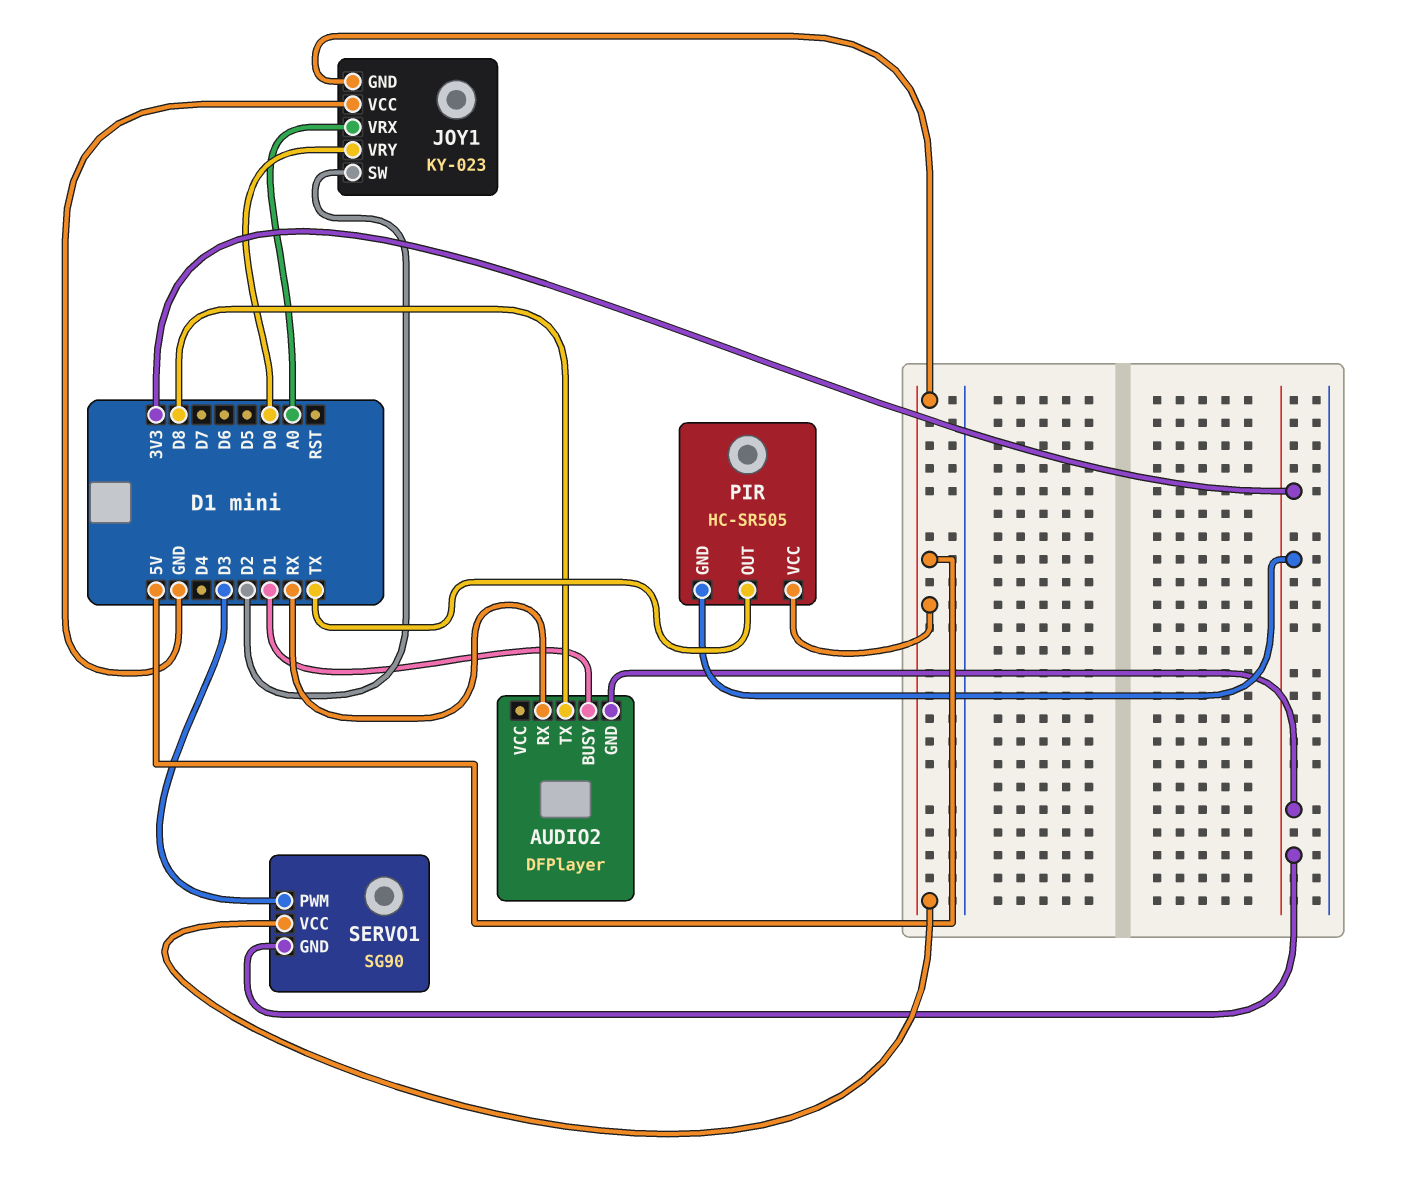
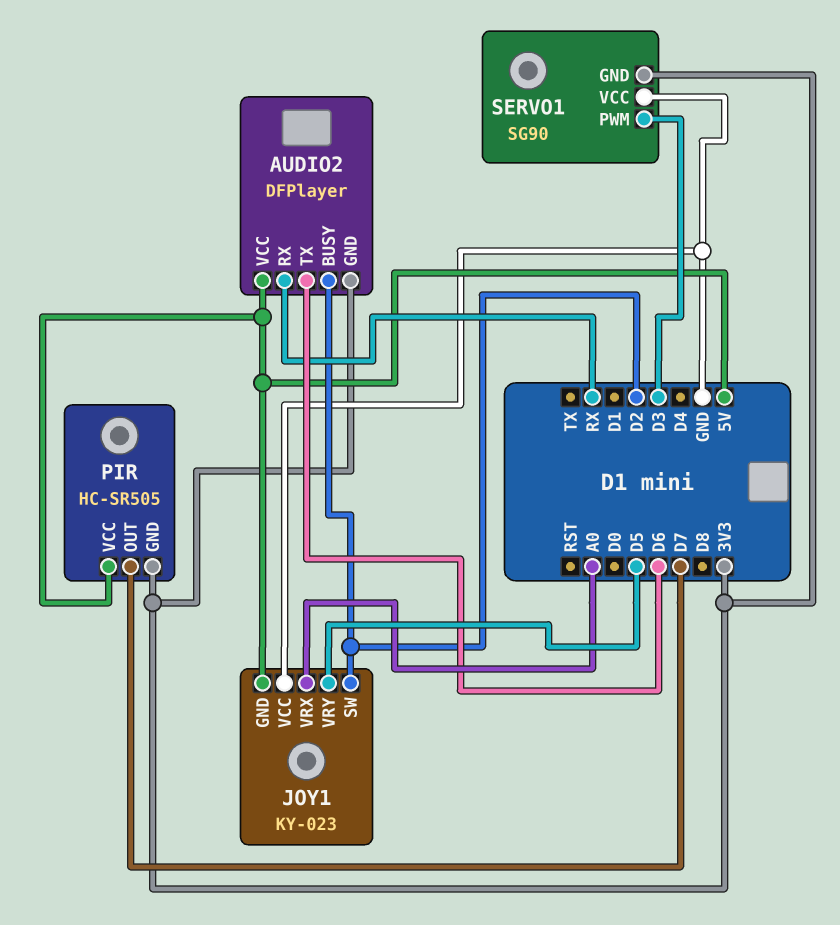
AUDIO2 pin BUSY: D1 -> D2
AUDIO2 pin TX: D8 -> D6
AUDIO2 pin VCC: none -> 5V
JOY1 pin VRY: D0 -> D5
PIR pin OUT: TX -> D7
SERVO1 pin VCC: 5V -> GND

